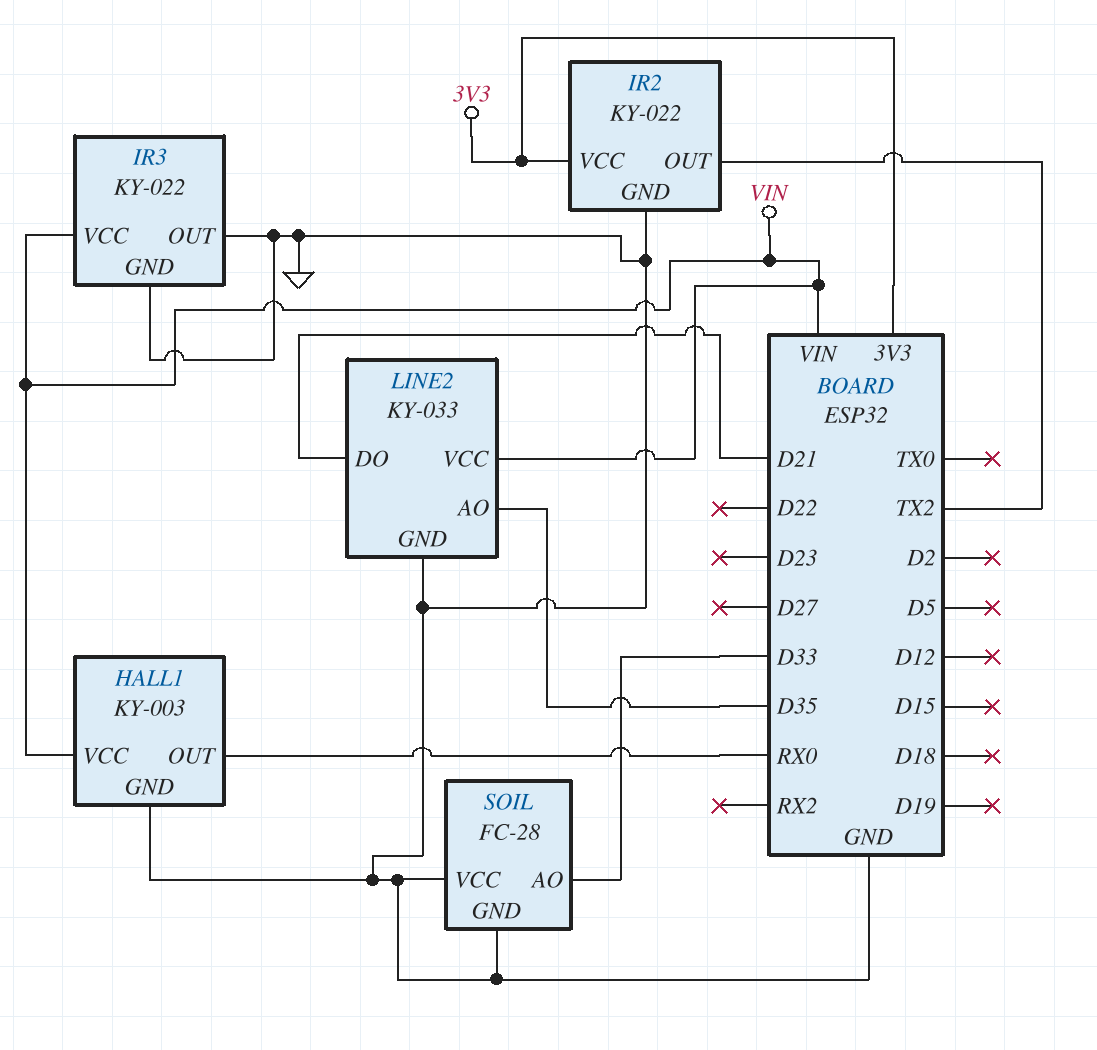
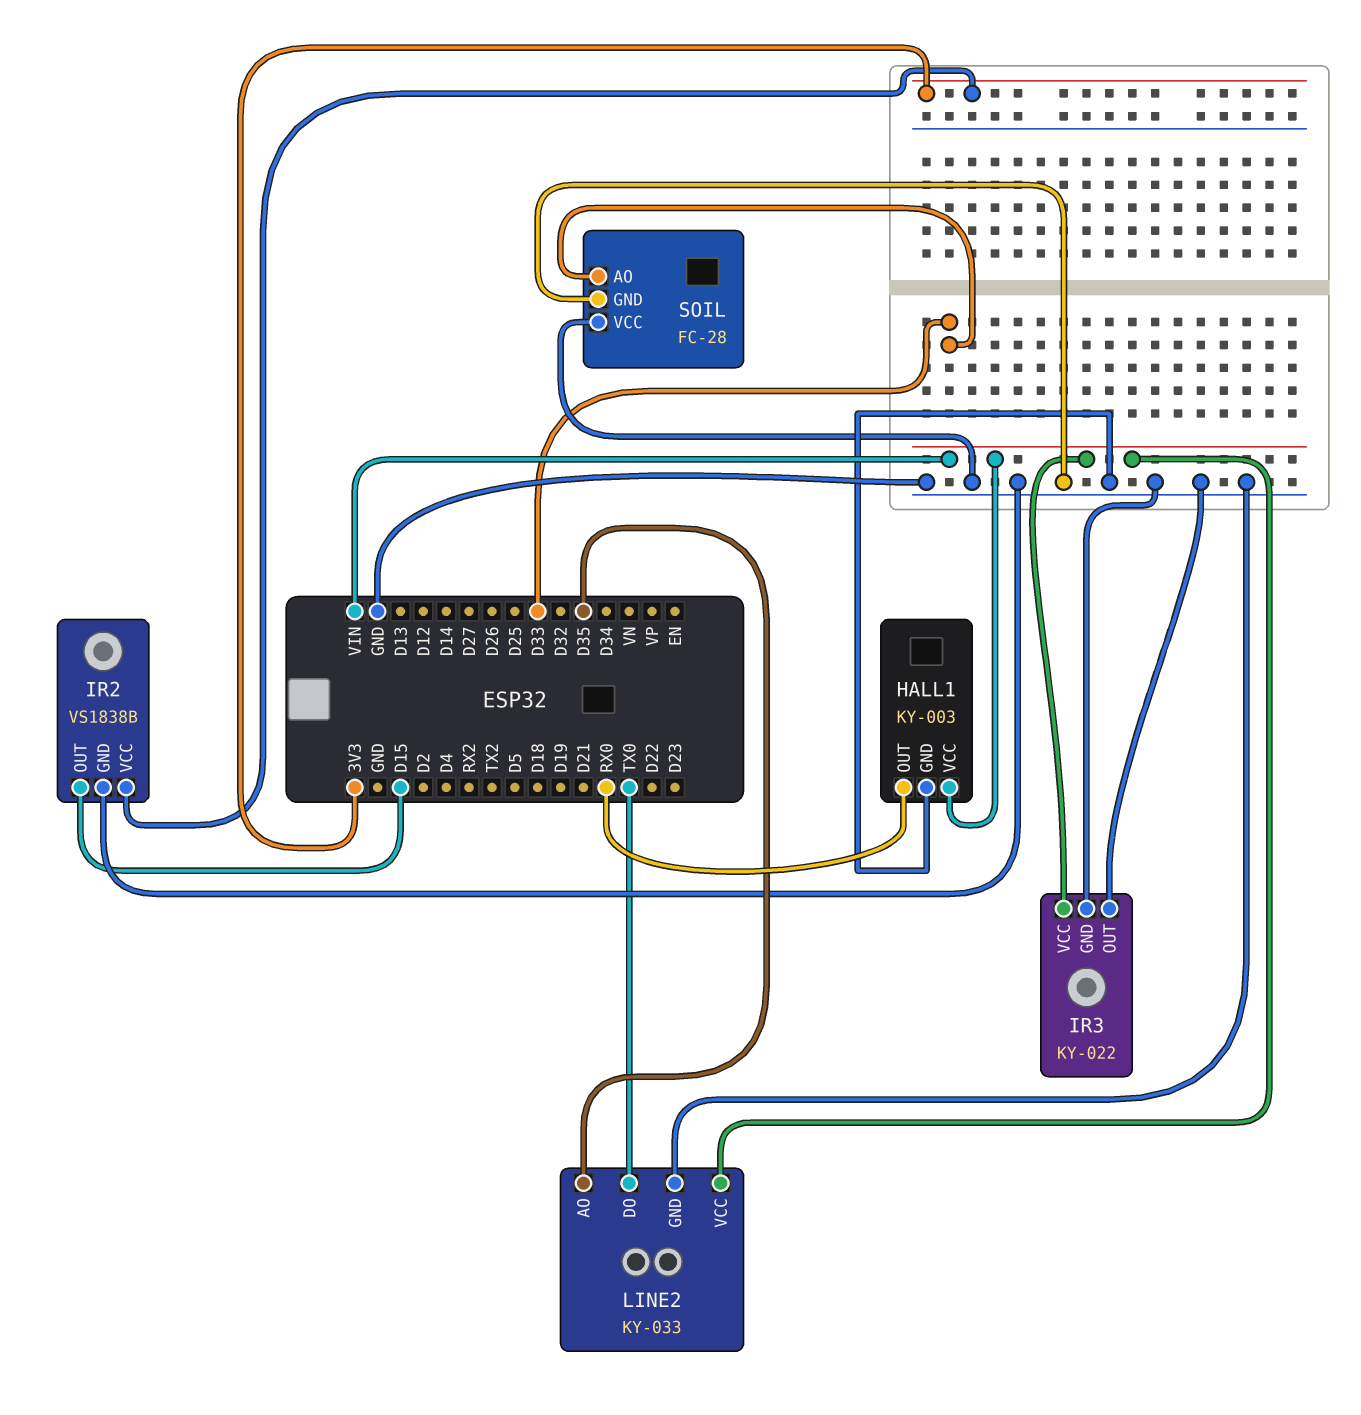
IR2: KY-022 -> VS1838B
IR2 pin OUT: TX2 -> D15
LINE2 pin DO: D21 -> TX0

